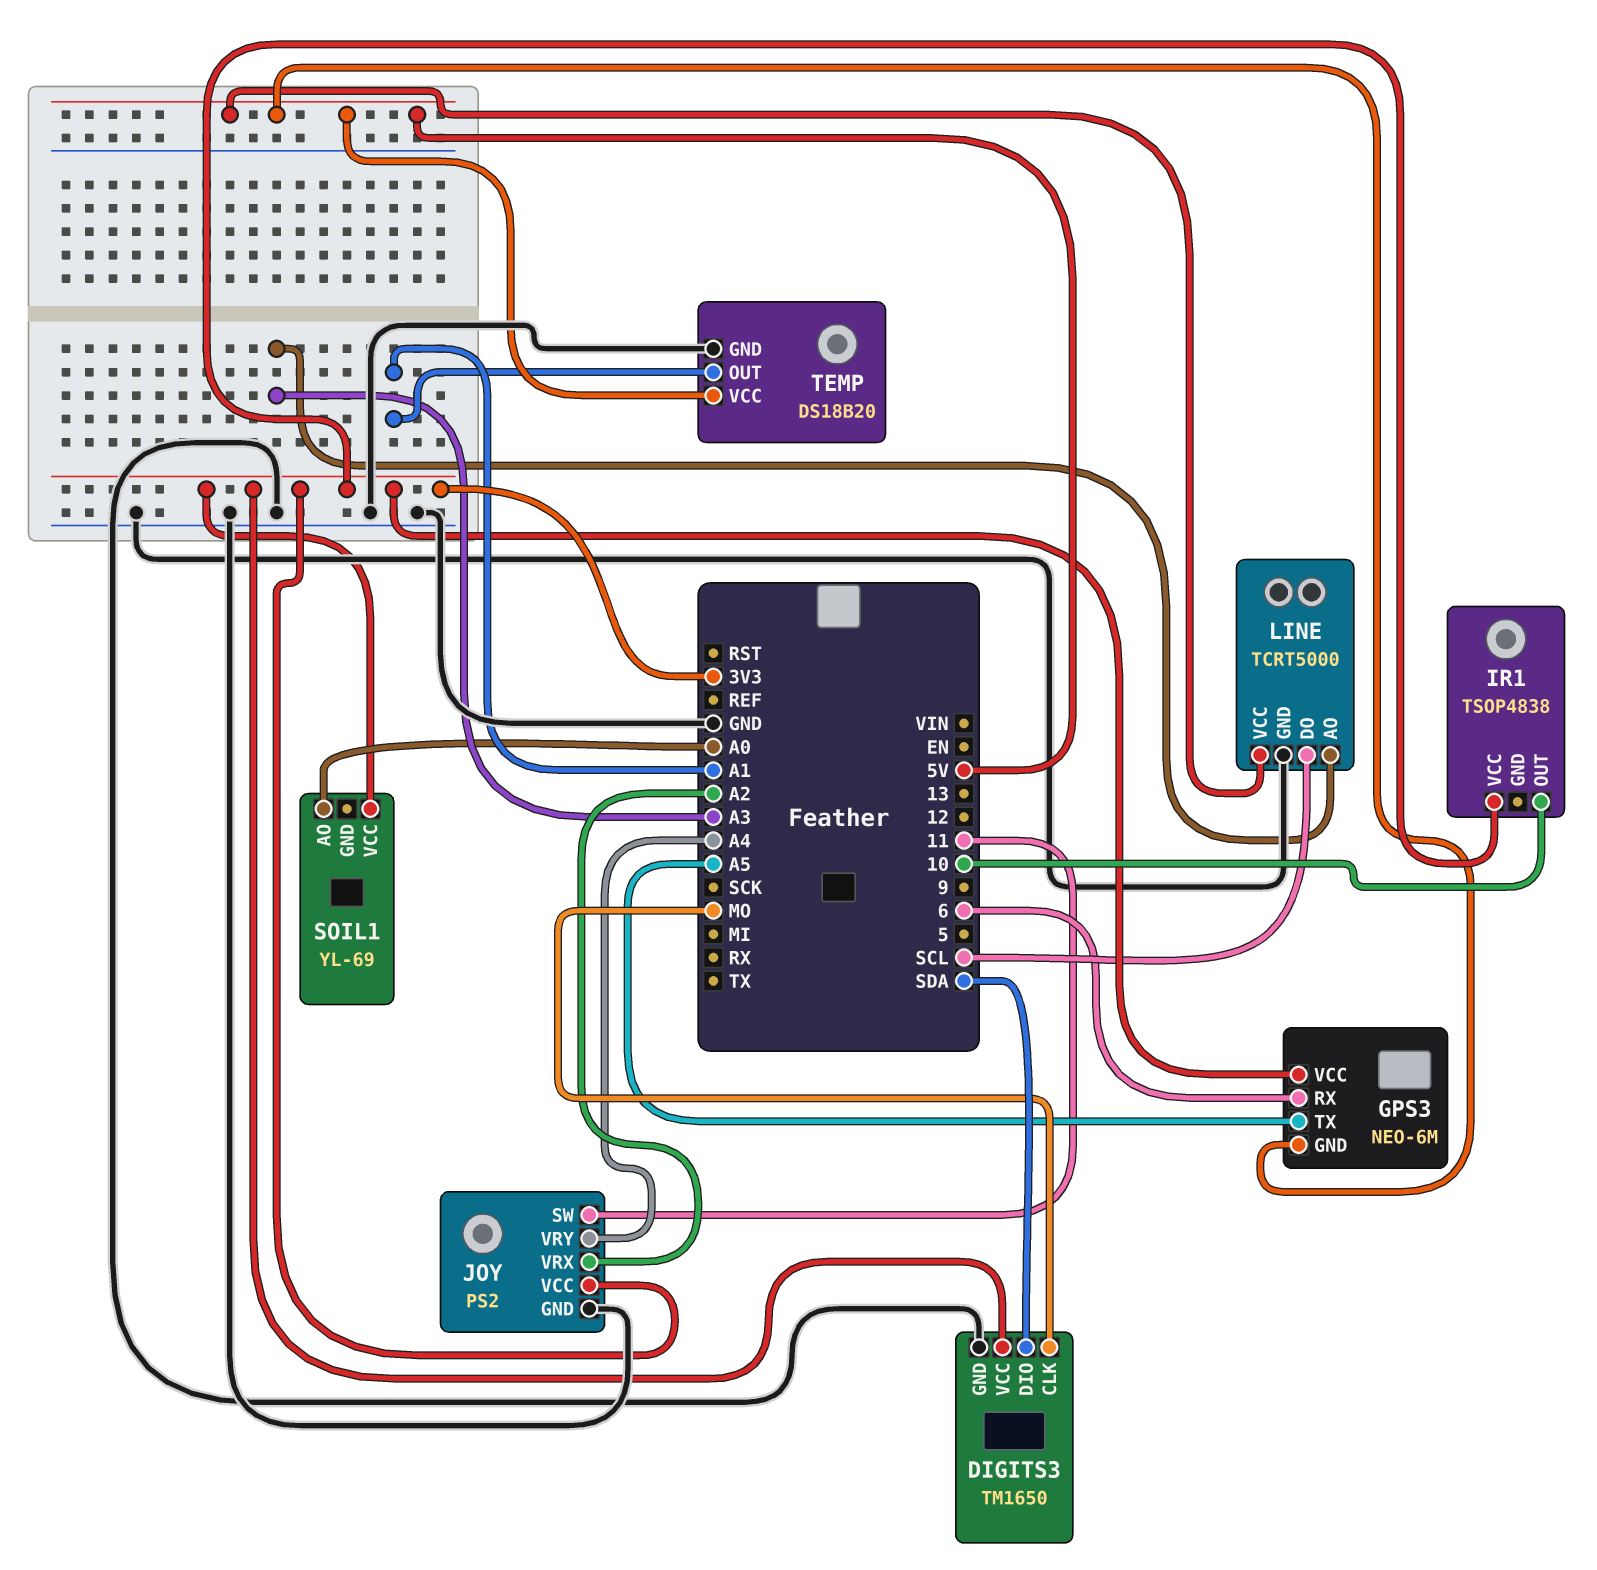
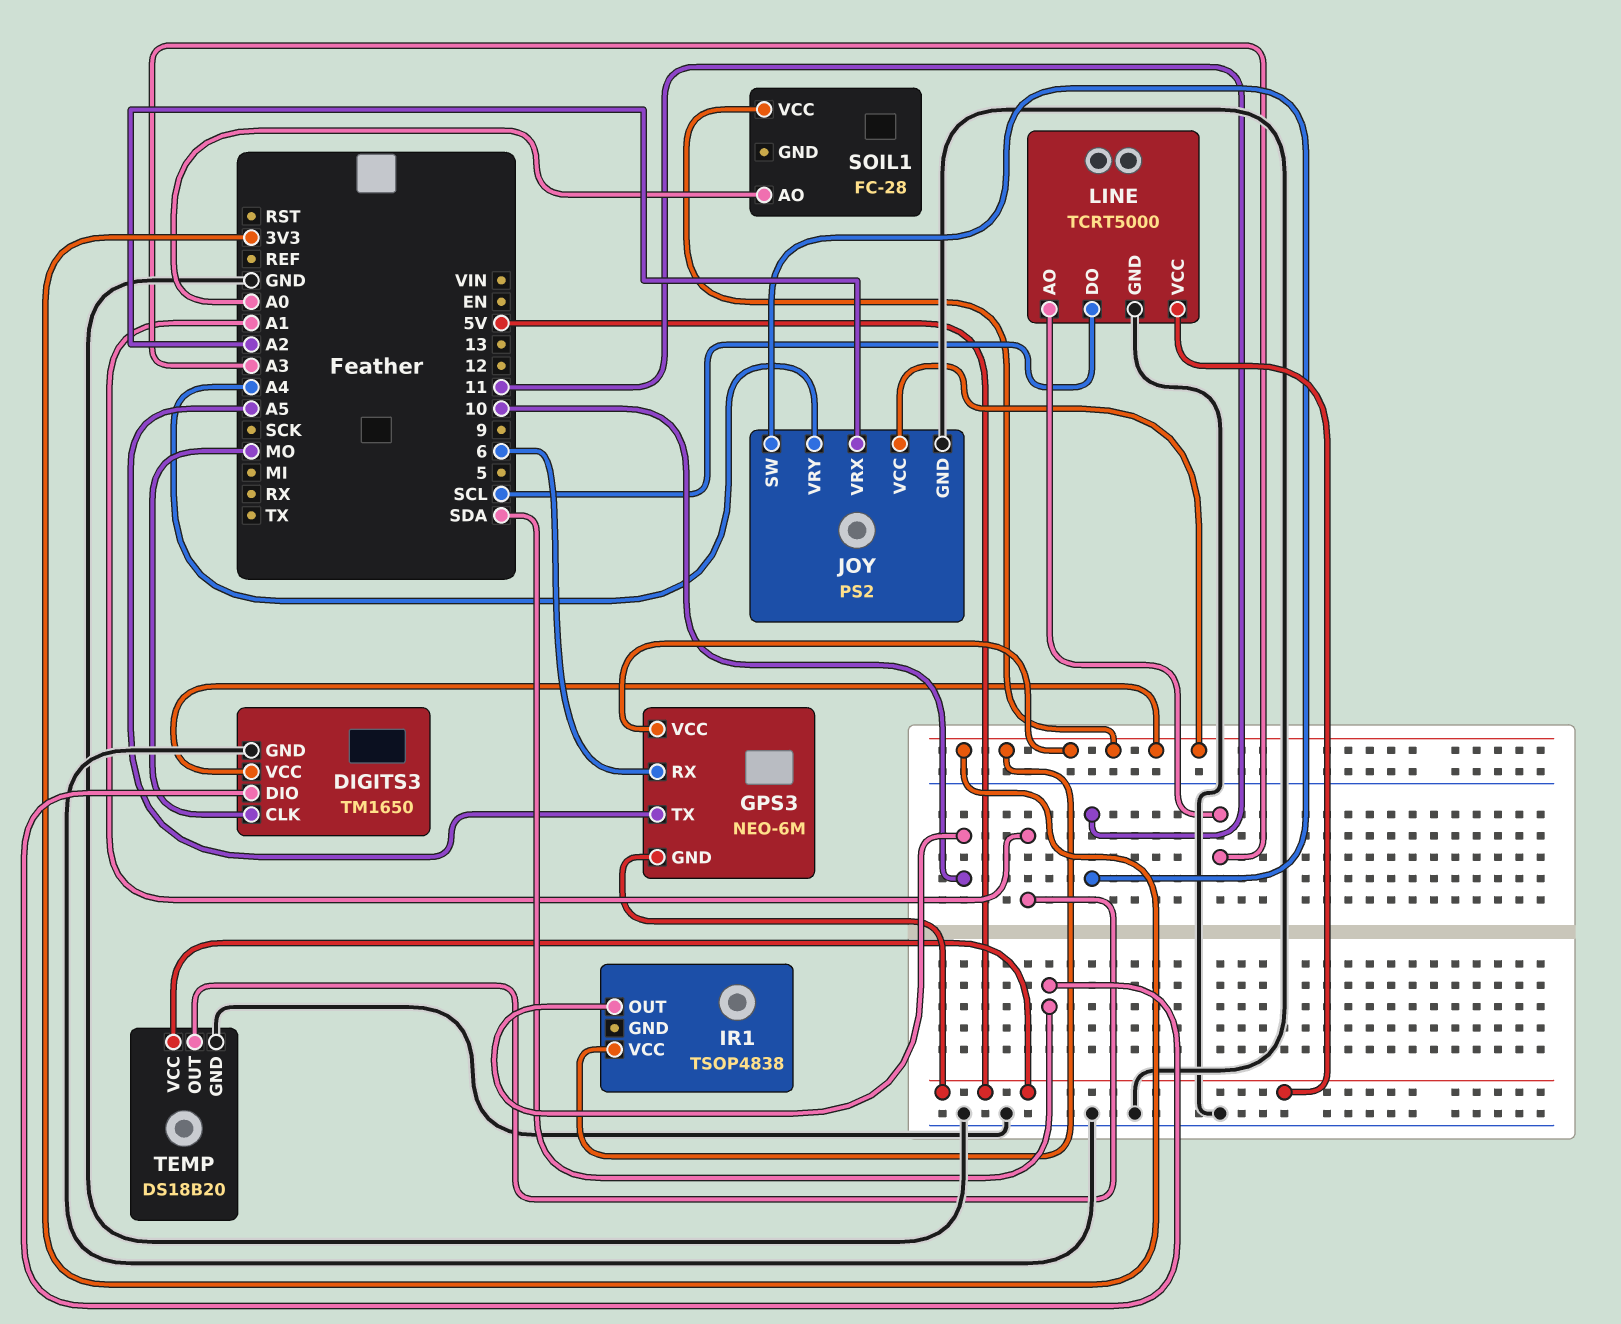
SOIL1: YL-69 -> FC-28

